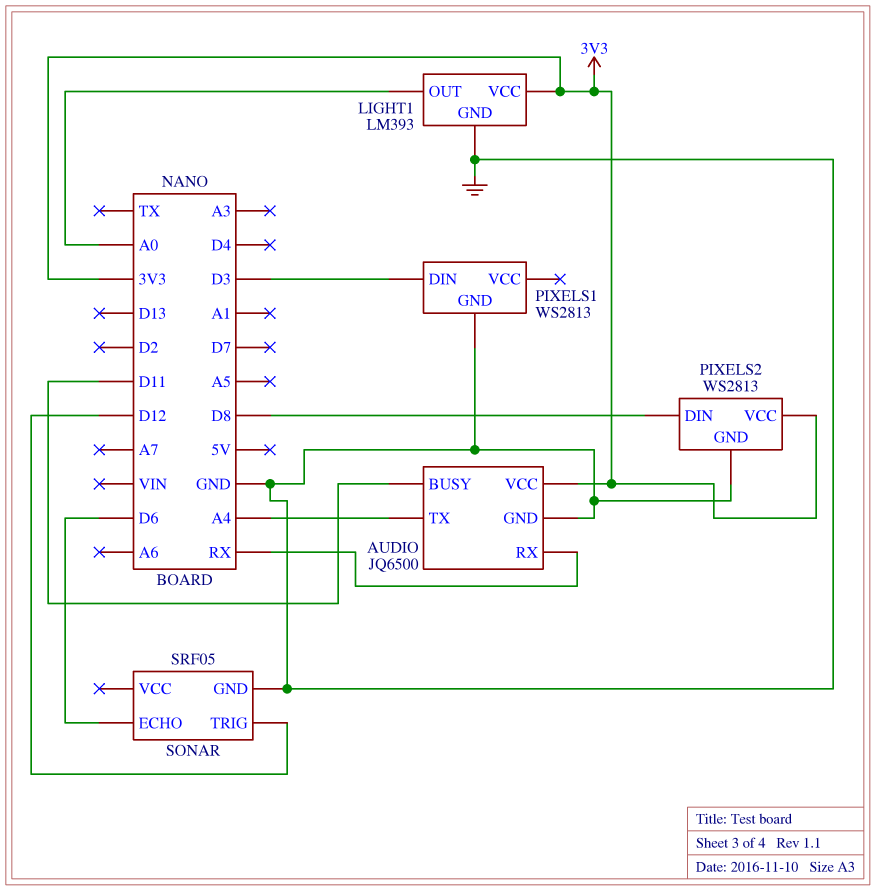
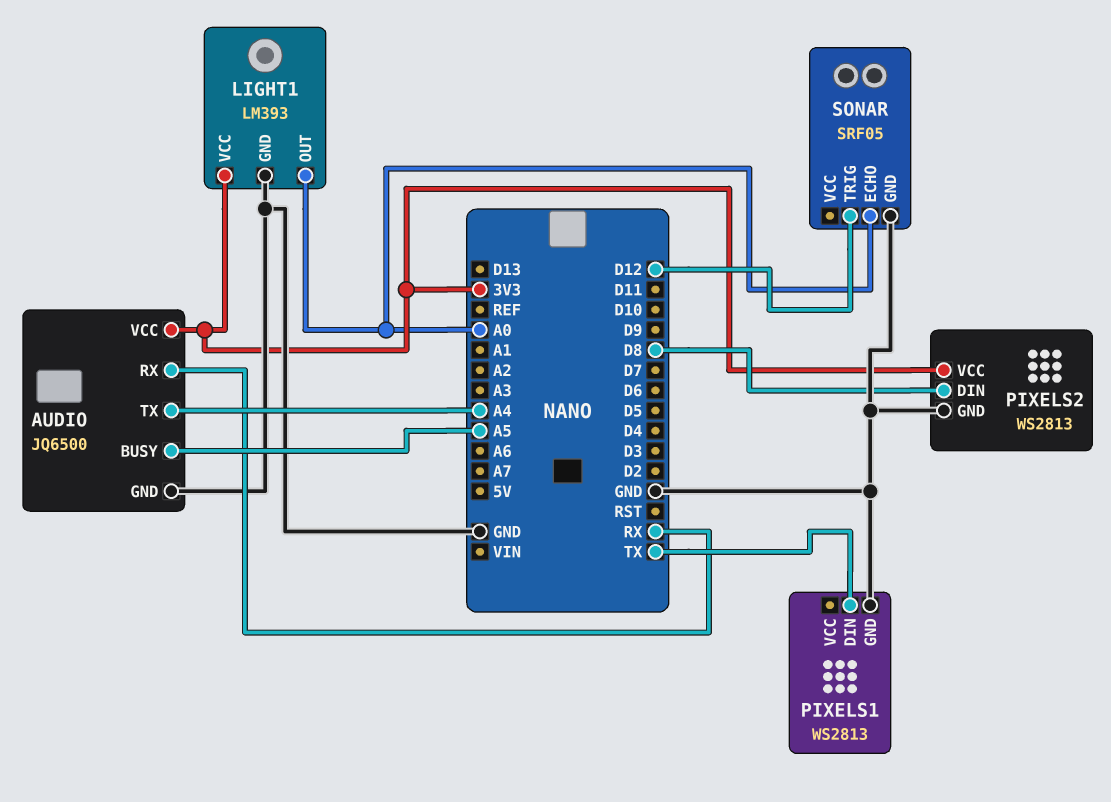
AUDIO pin BUSY: D11 -> A5
PIXELS1 pin DIN: D3 -> TX
SONAR pin ECHO: D6 -> A0

